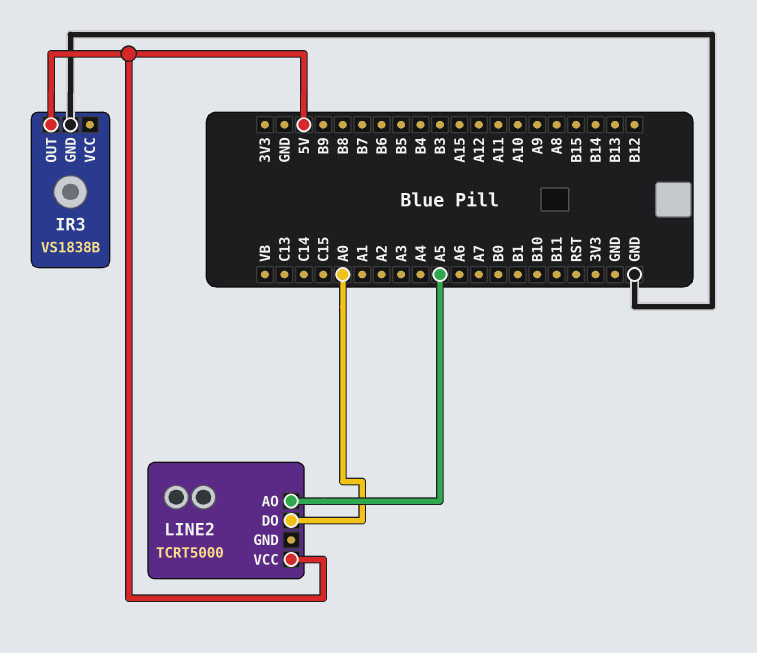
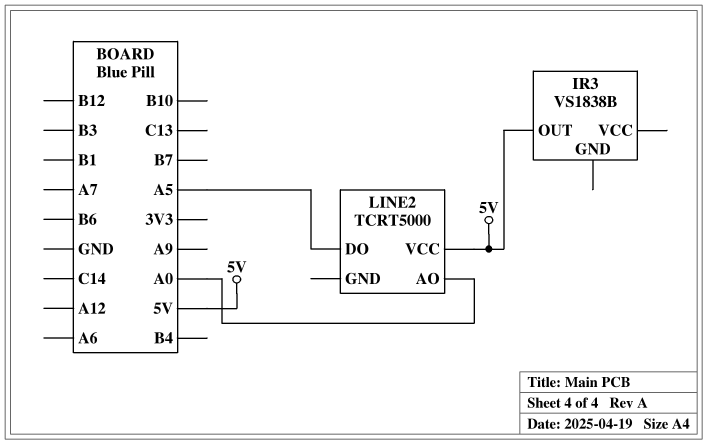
IR3 pin GND: GND -> none
LINE2 pin AO: A5 -> A0
LINE2 pin DO: A0 -> A5

